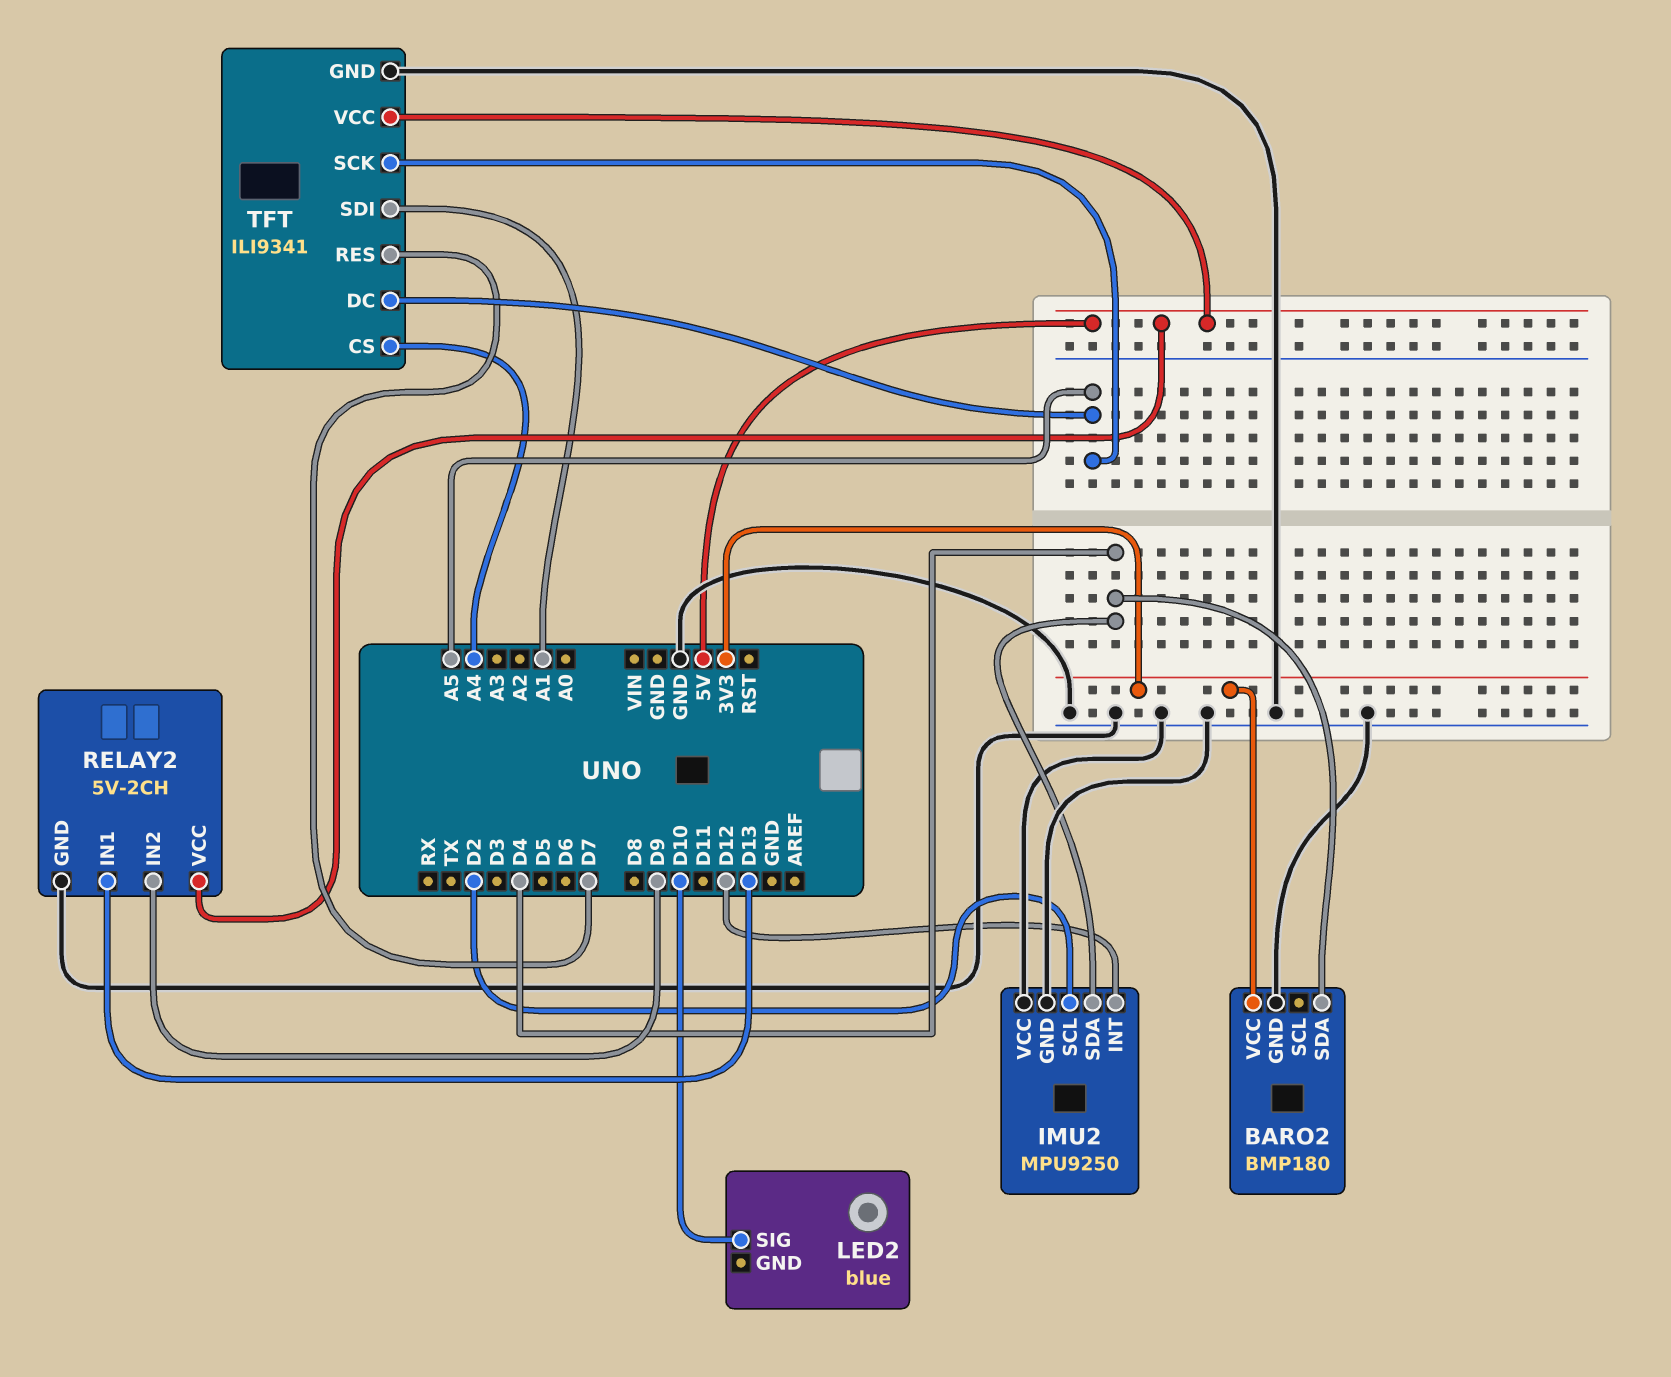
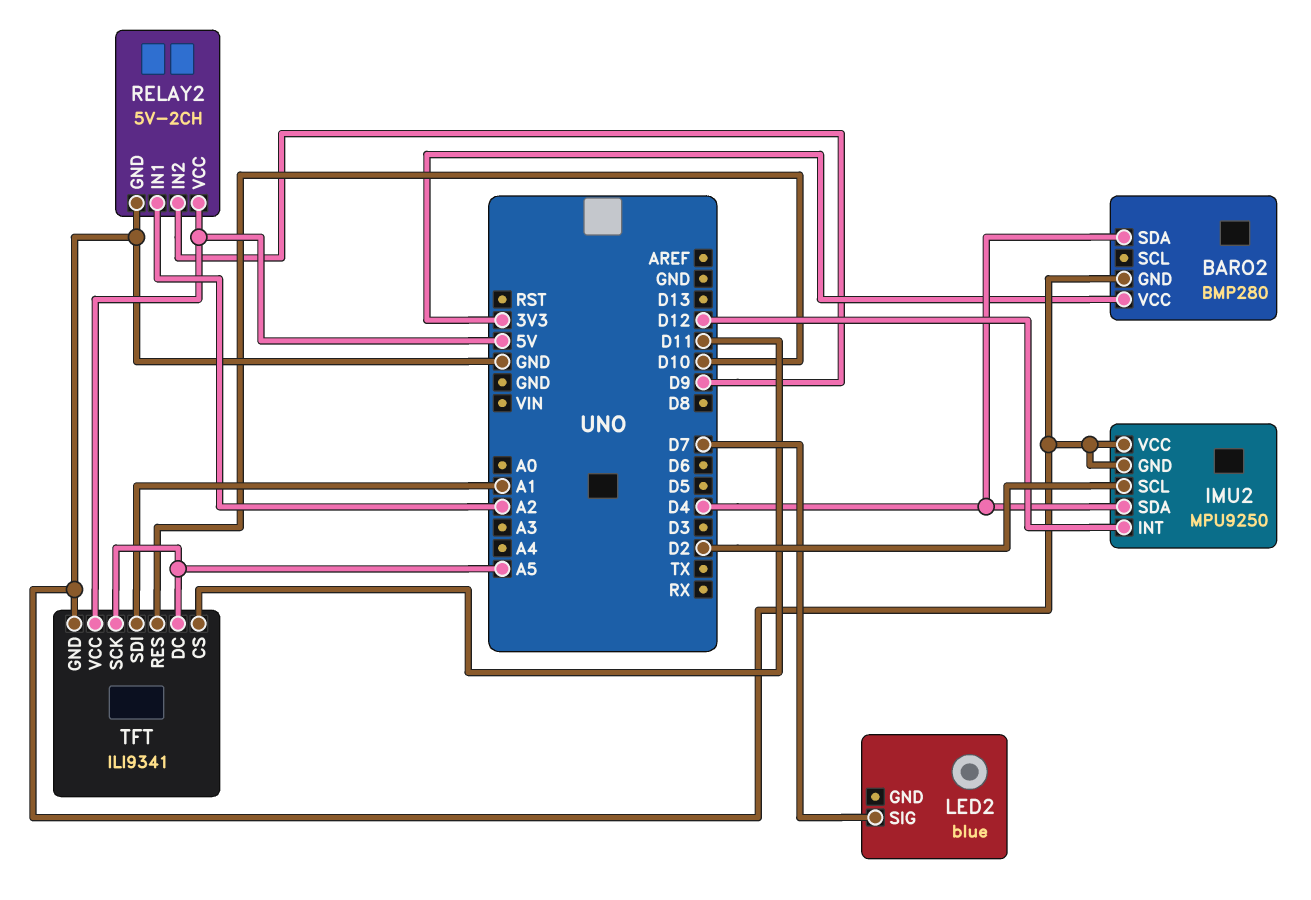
BARO2: BMP180 -> BMP280
LED2 pin SIG: D10 -> D7
RELAY2 pin IN1: D13 -> A2
TFT pin CS: A4 -> D11
TFT pin RES: D7 -> D10

